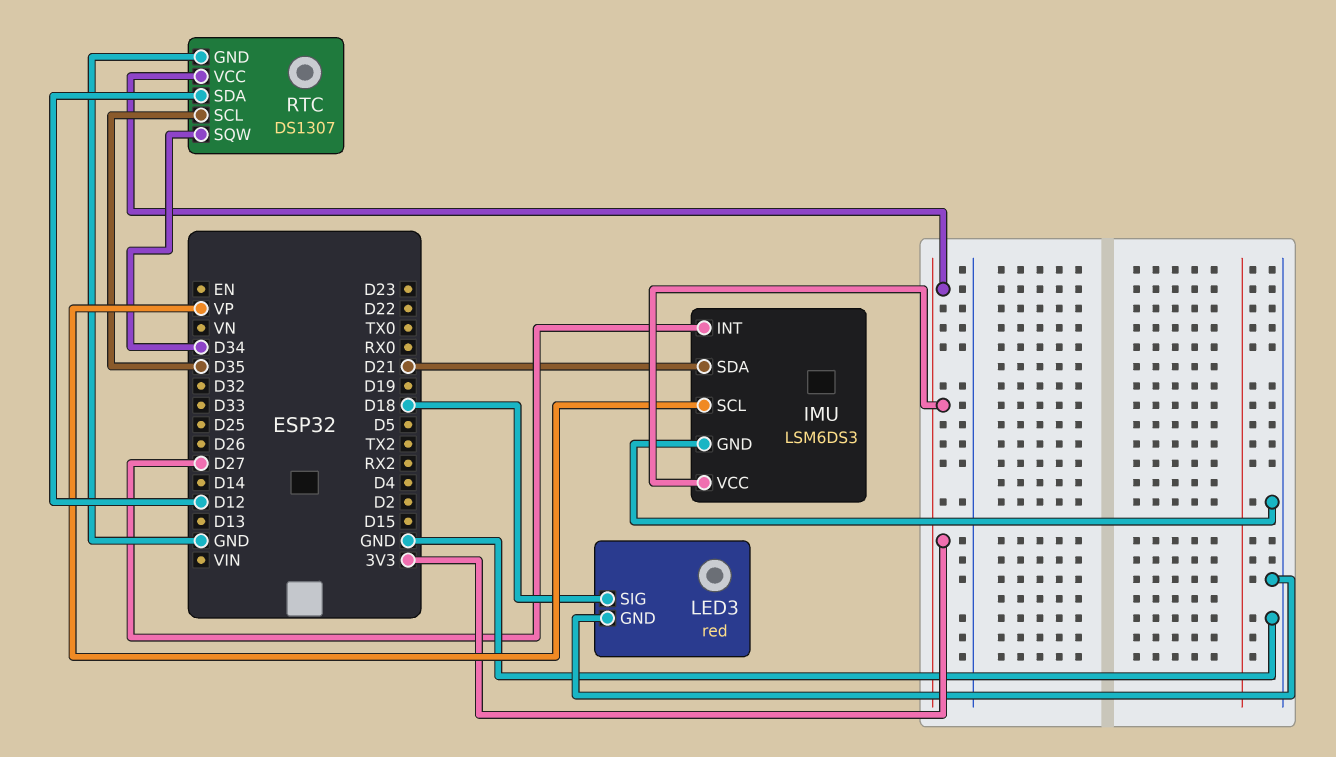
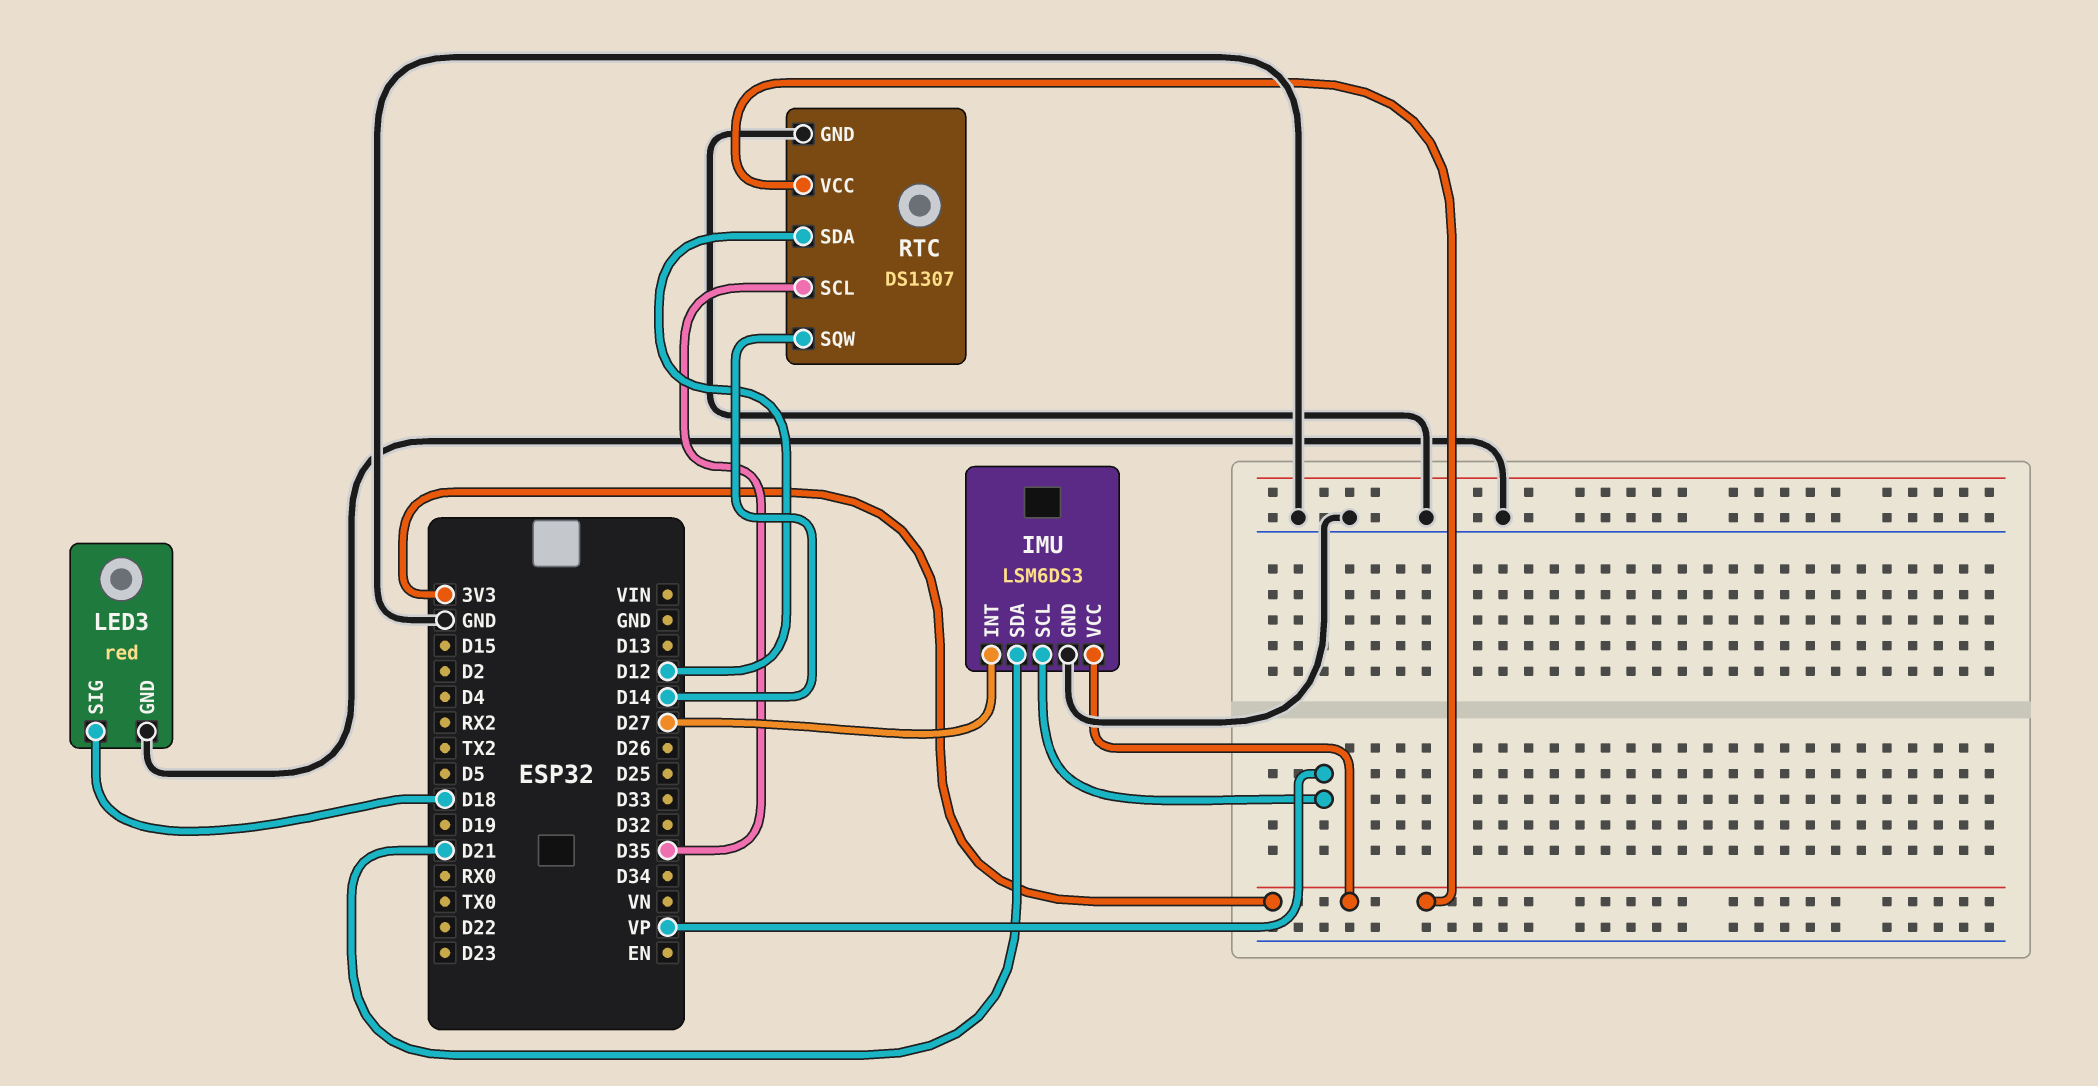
RTC pin SQW: D34 -> D14

